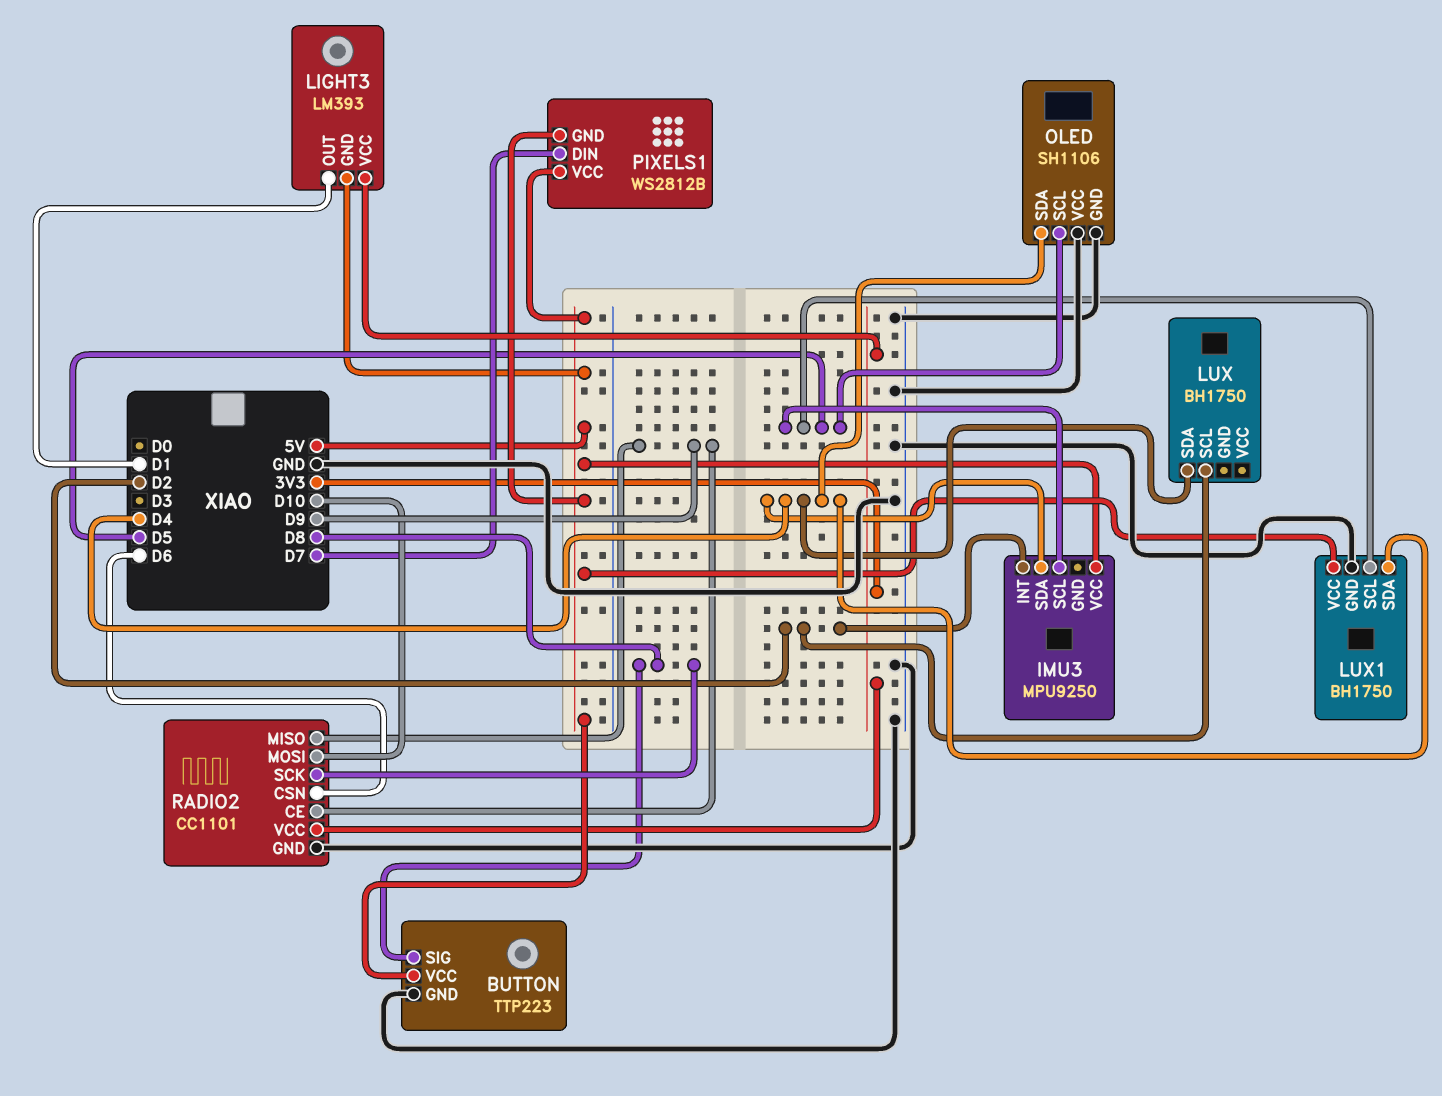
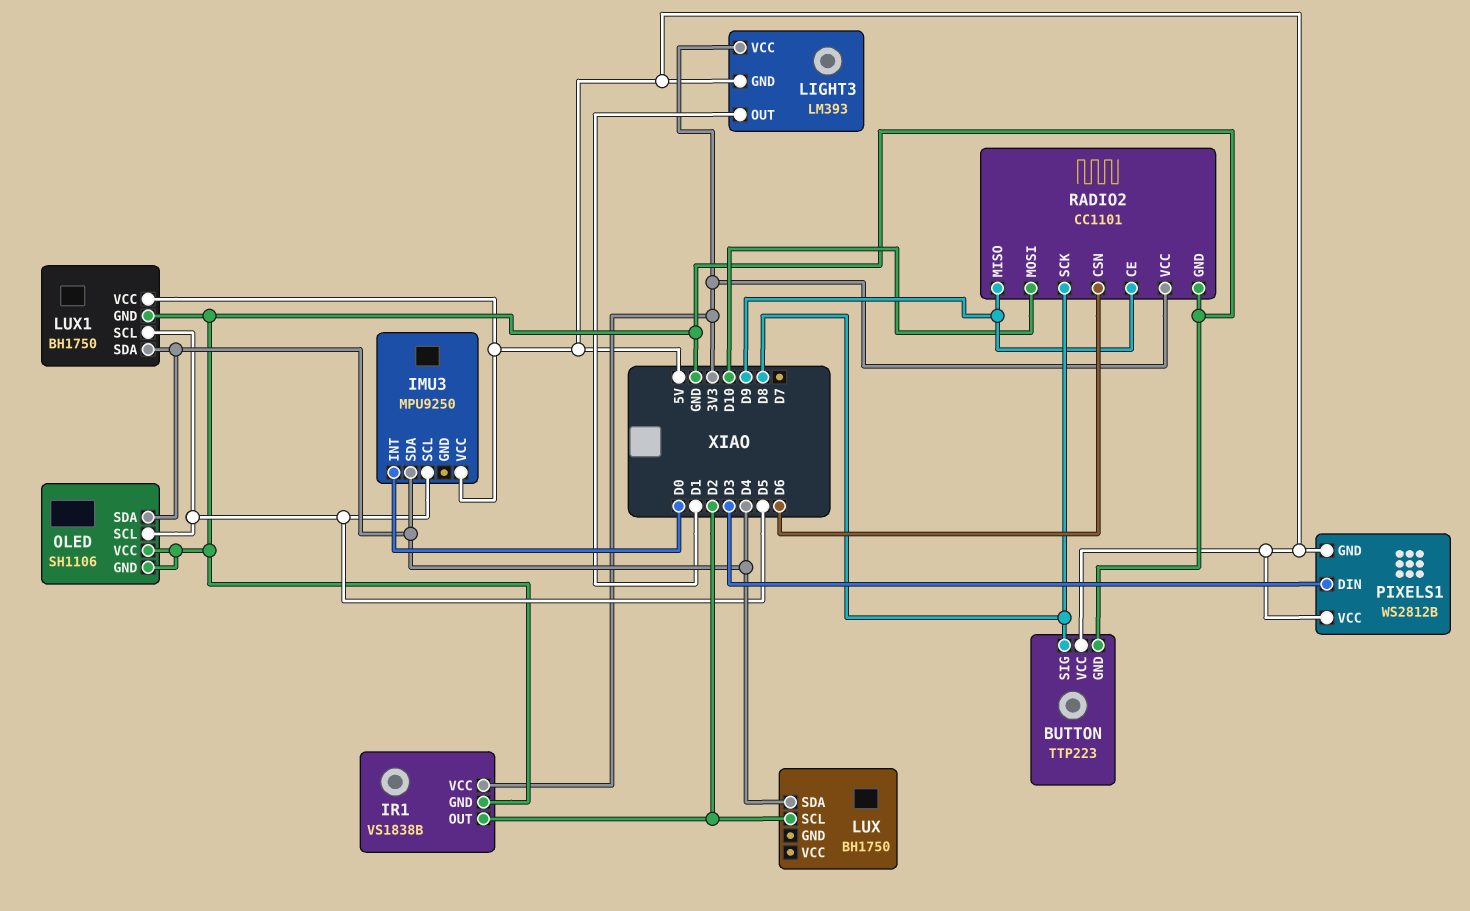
IMU3 pin INT: D2 -> D0
IR1: none -> VS1838B
IR1 pin GND: none -> GND
IR1 pin OUT: none -> D2
IR1 pin VCC: none -> 3V3
PIXELS1 pin DIN: D7 -> D3

